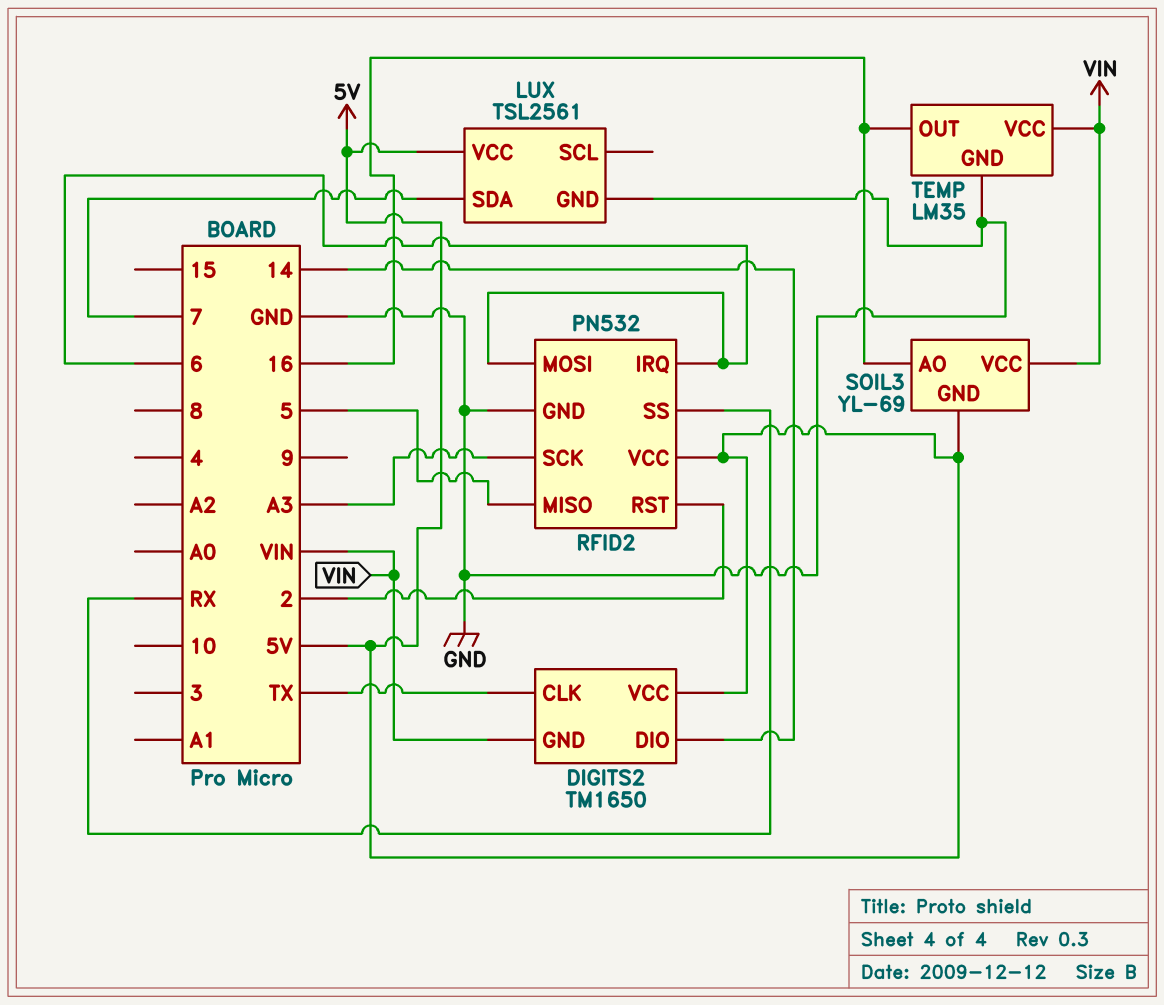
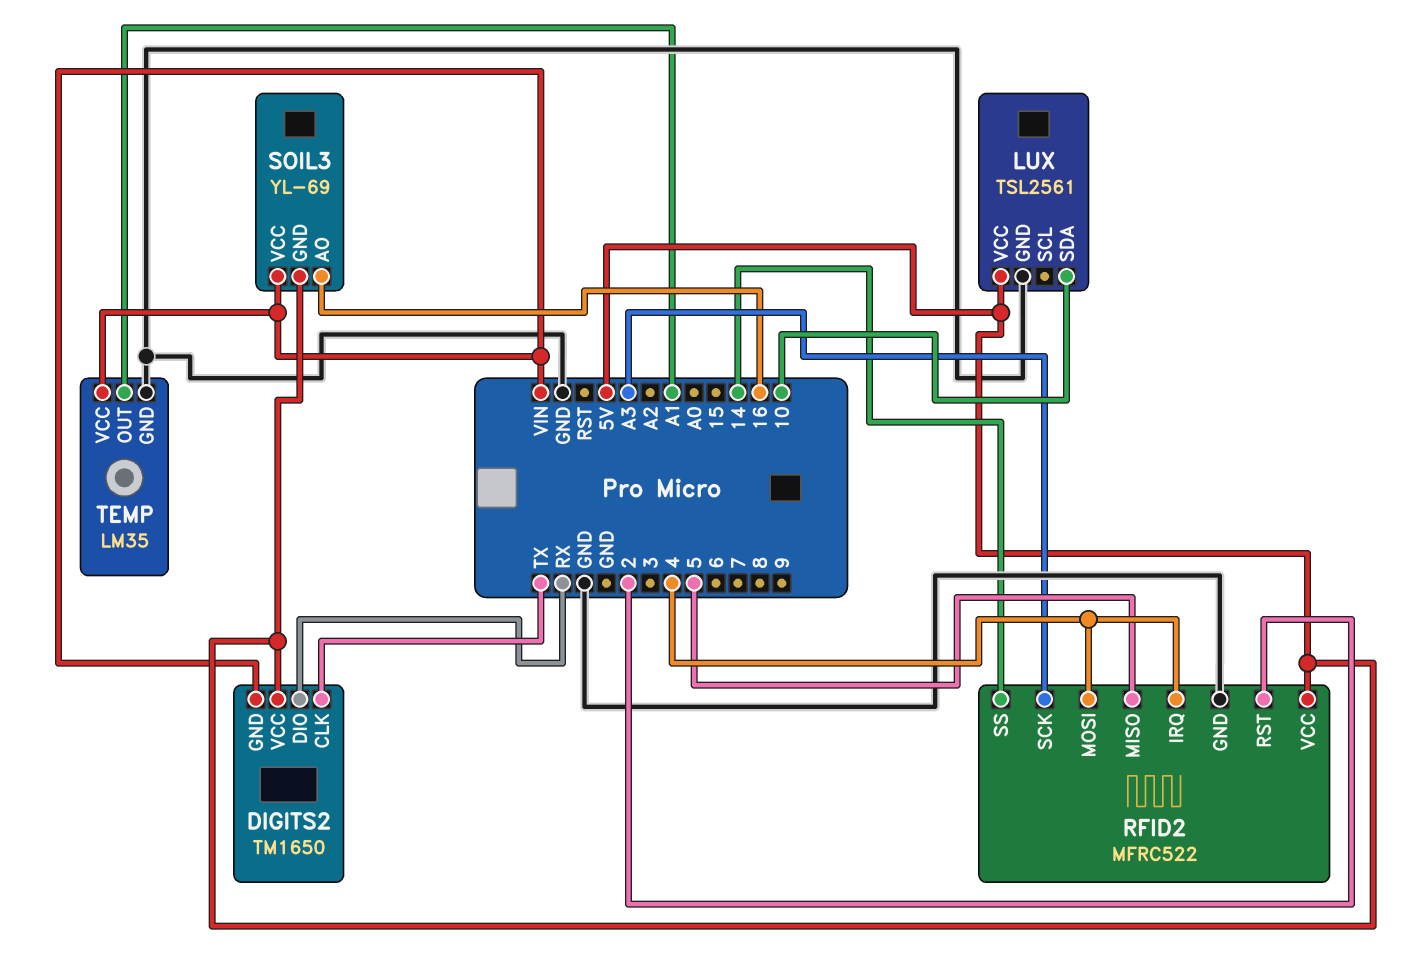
DIGITS2 pin DIO: 14 -> RX
LUX pin SDA: 7 -> 10
RFID2: PN532 -> MFRC522
RFID2 pin IRQ: 6 -> 4
RFID2 pin MOSI: 6 -> 4
RFID2 pin SS: RX -> 14
TEMP pin OUT: 16 -> A1

